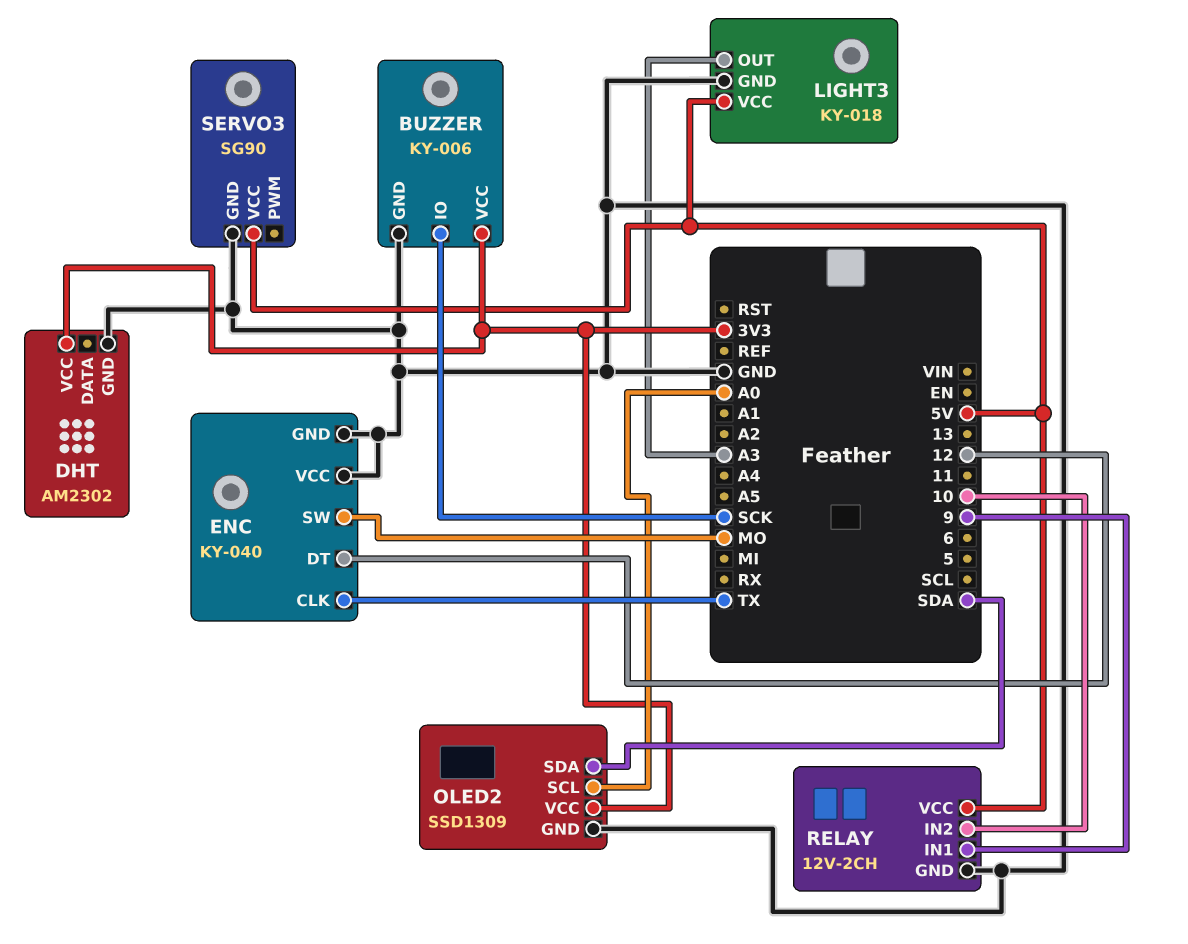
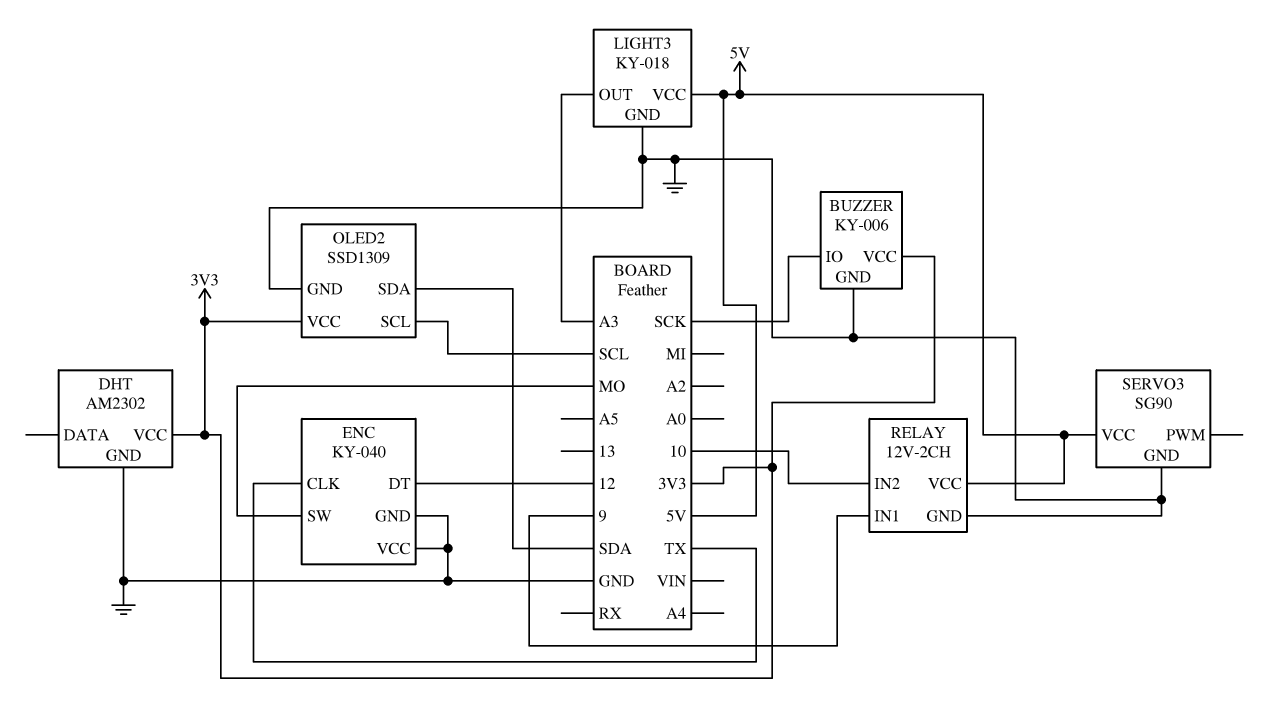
OLED2 pin SCL: A0 -> SCL

